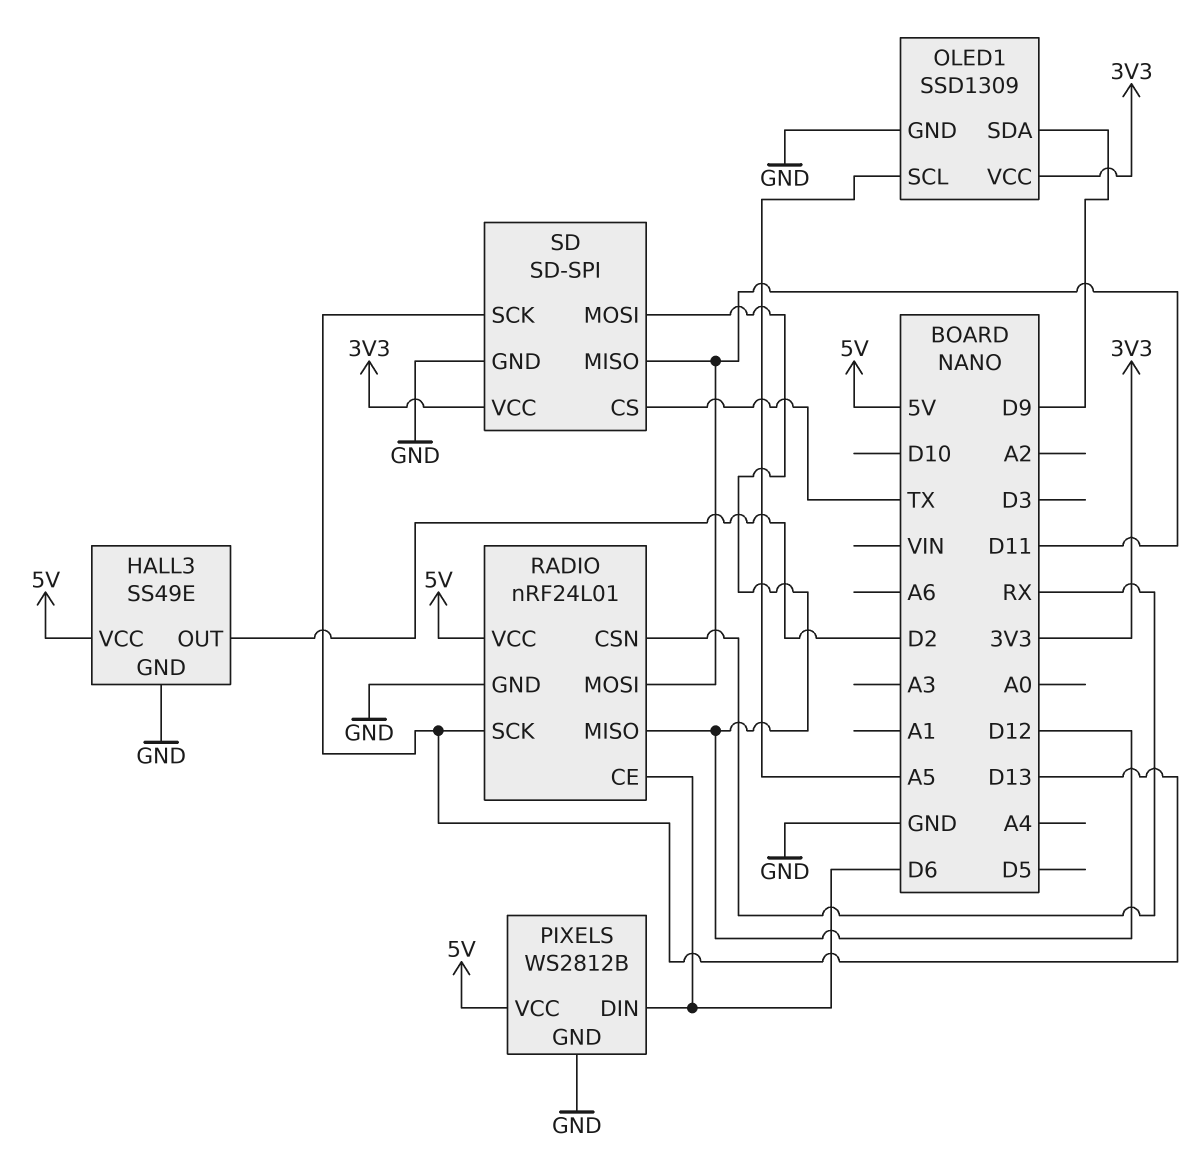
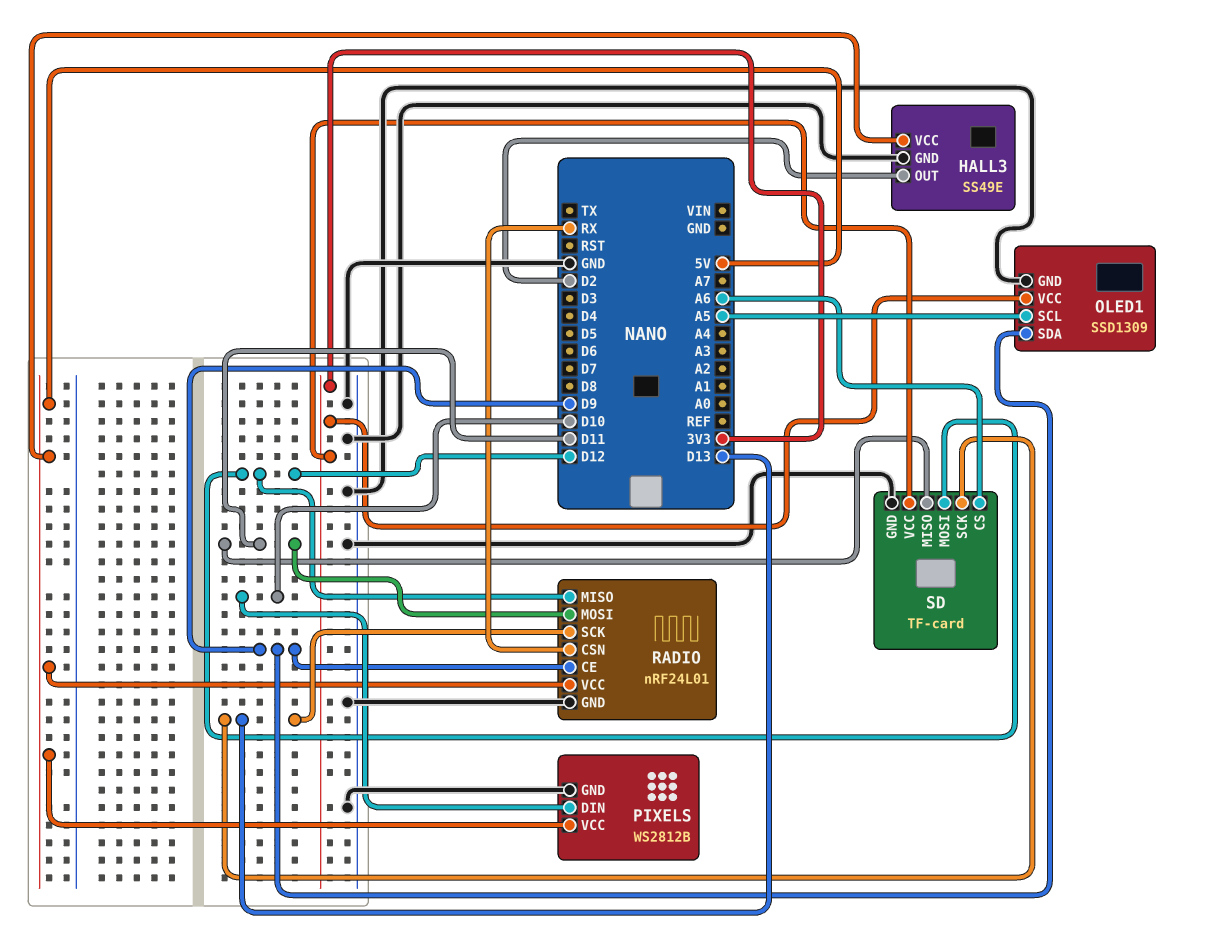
PIXELS pin DIN: D6 -> D10
RADIO pin CE: D6 -> D9
SD: SD-SPI -> TF-card
SD pin CS: TX -> A6

